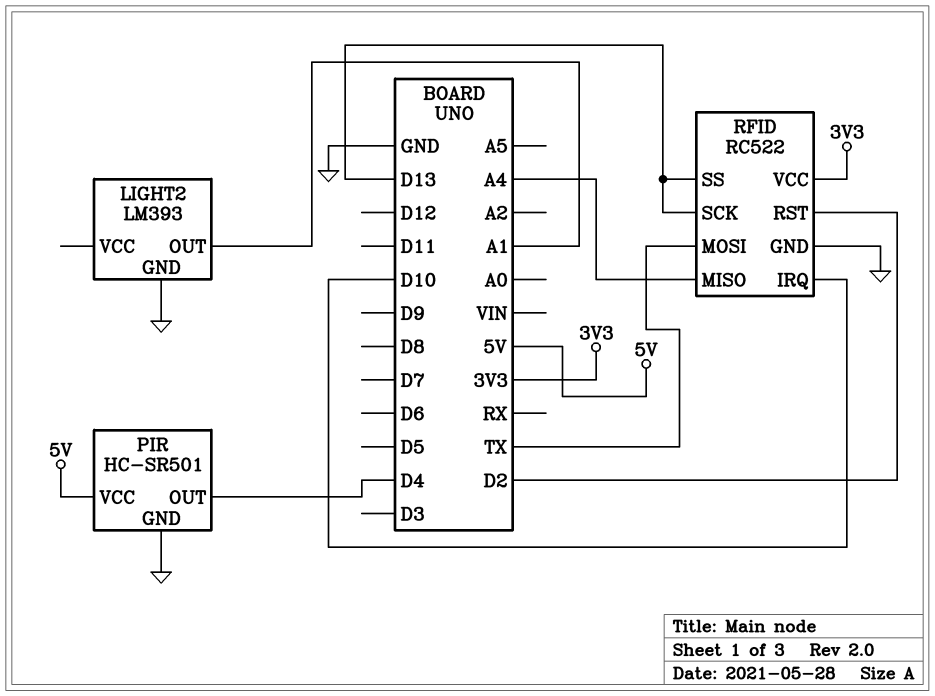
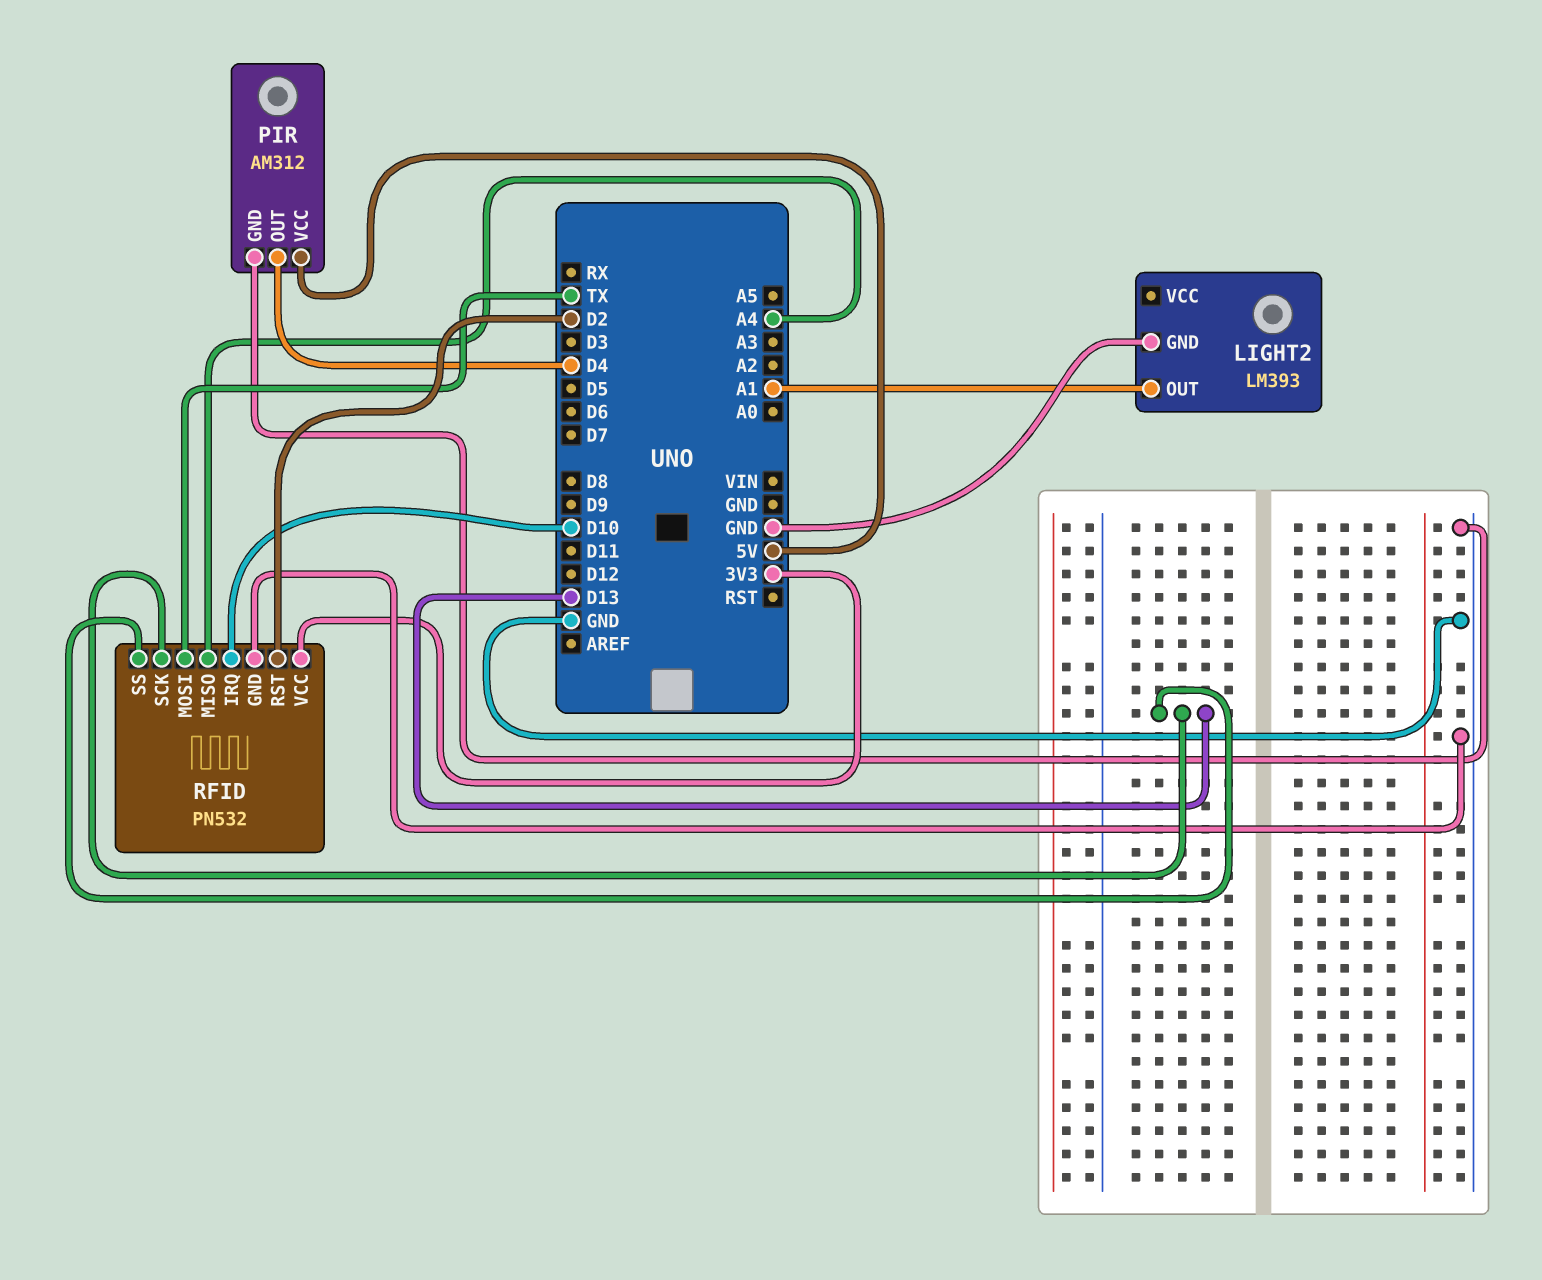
PIR: HC-SR501 -> AM312
RFID: RC522 -> PN532

